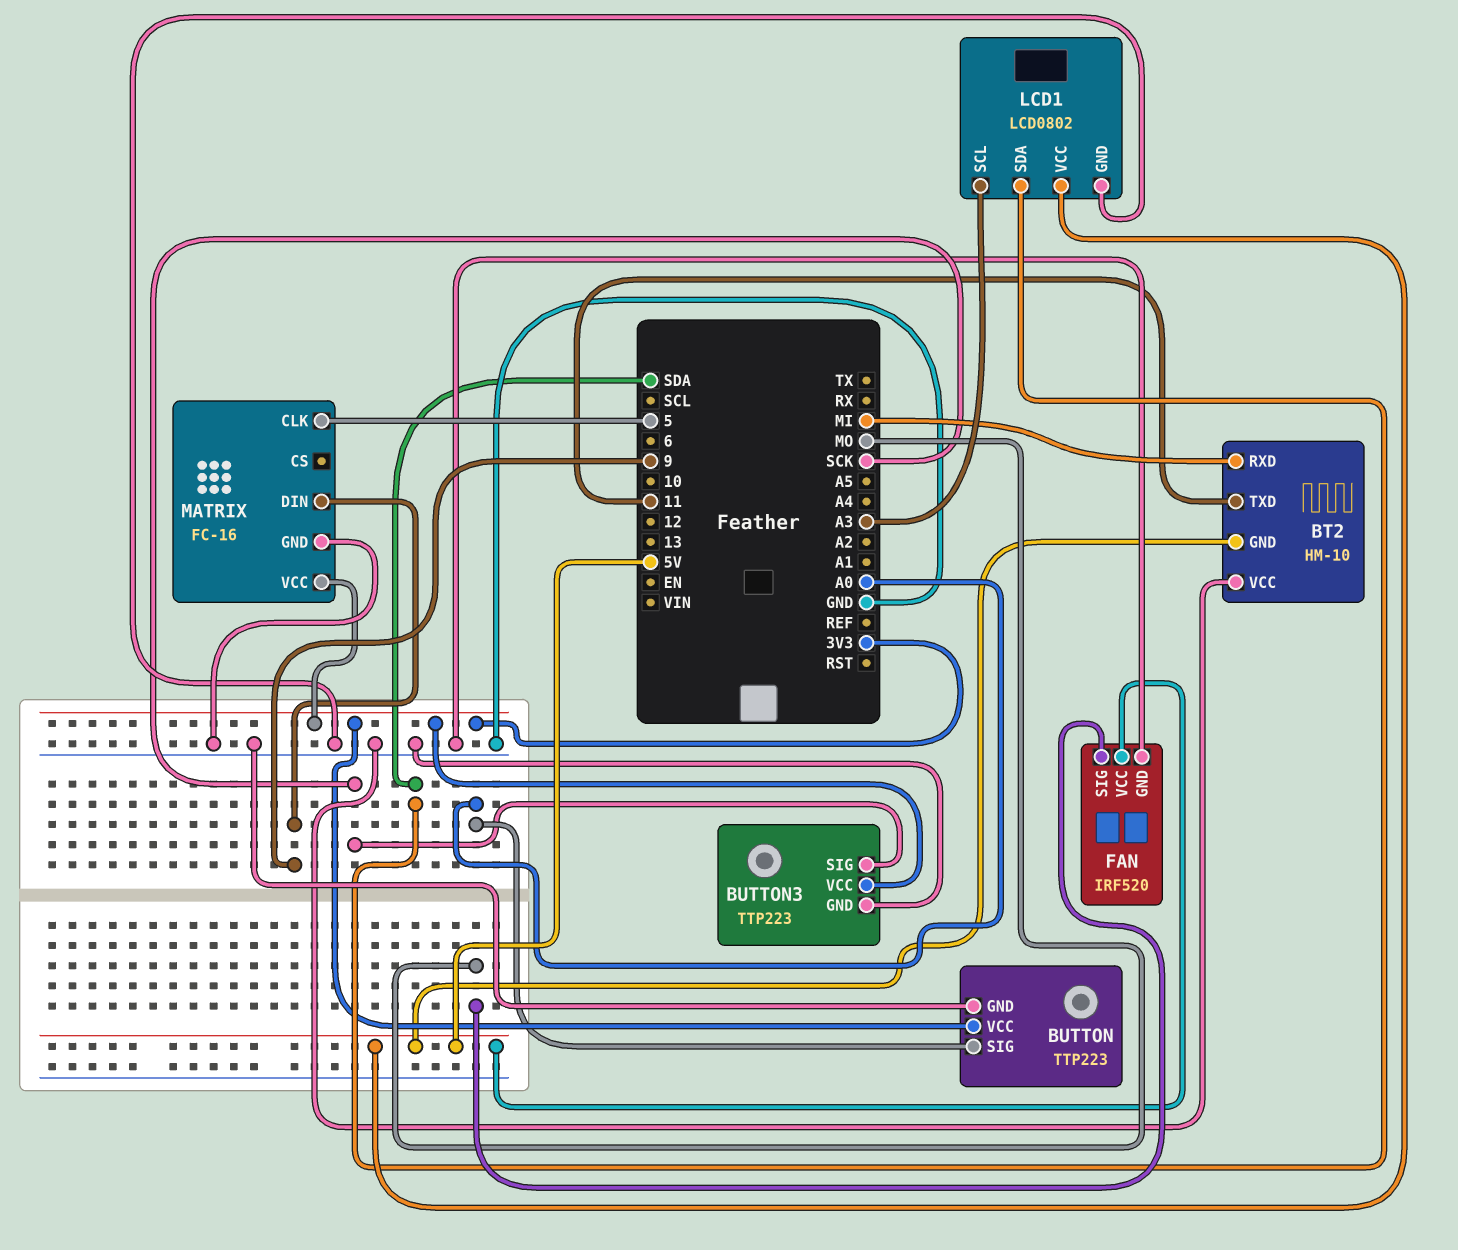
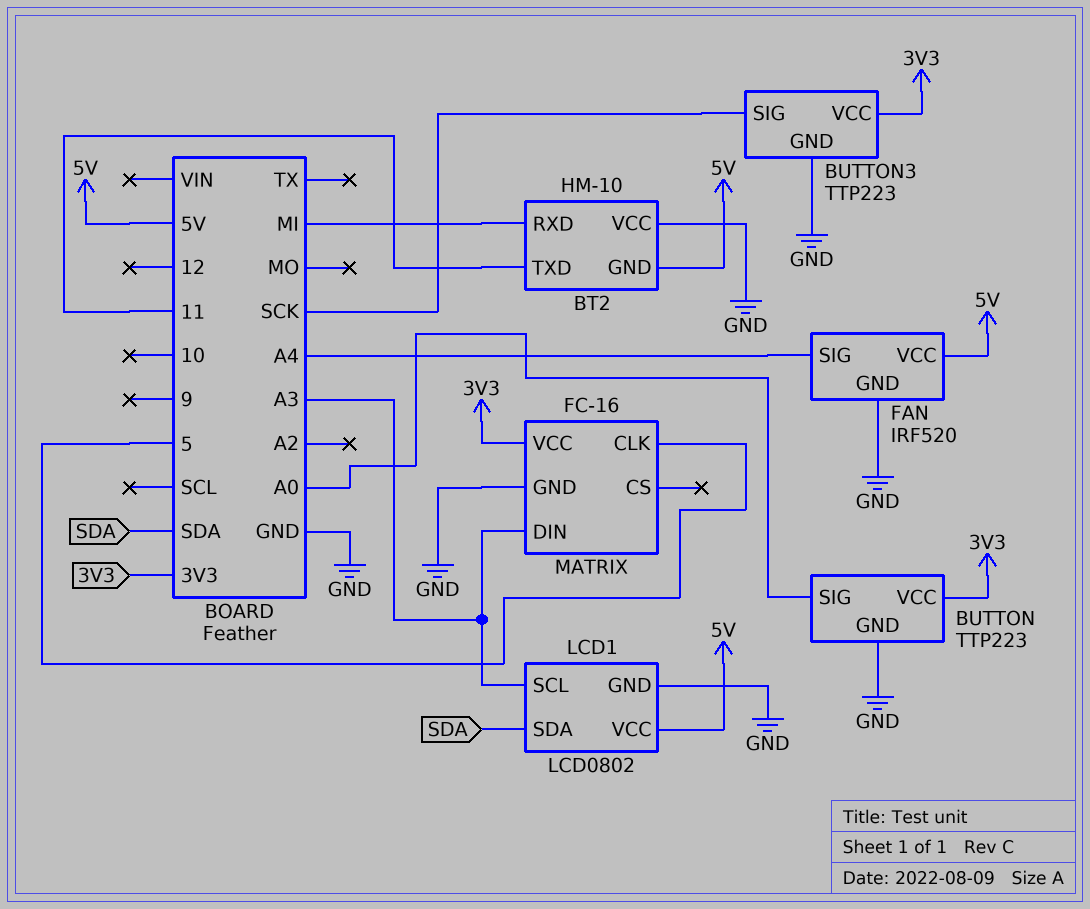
FAN pin SIG: MO -> A4
MATRIX pin DIN: 9 -> A3

